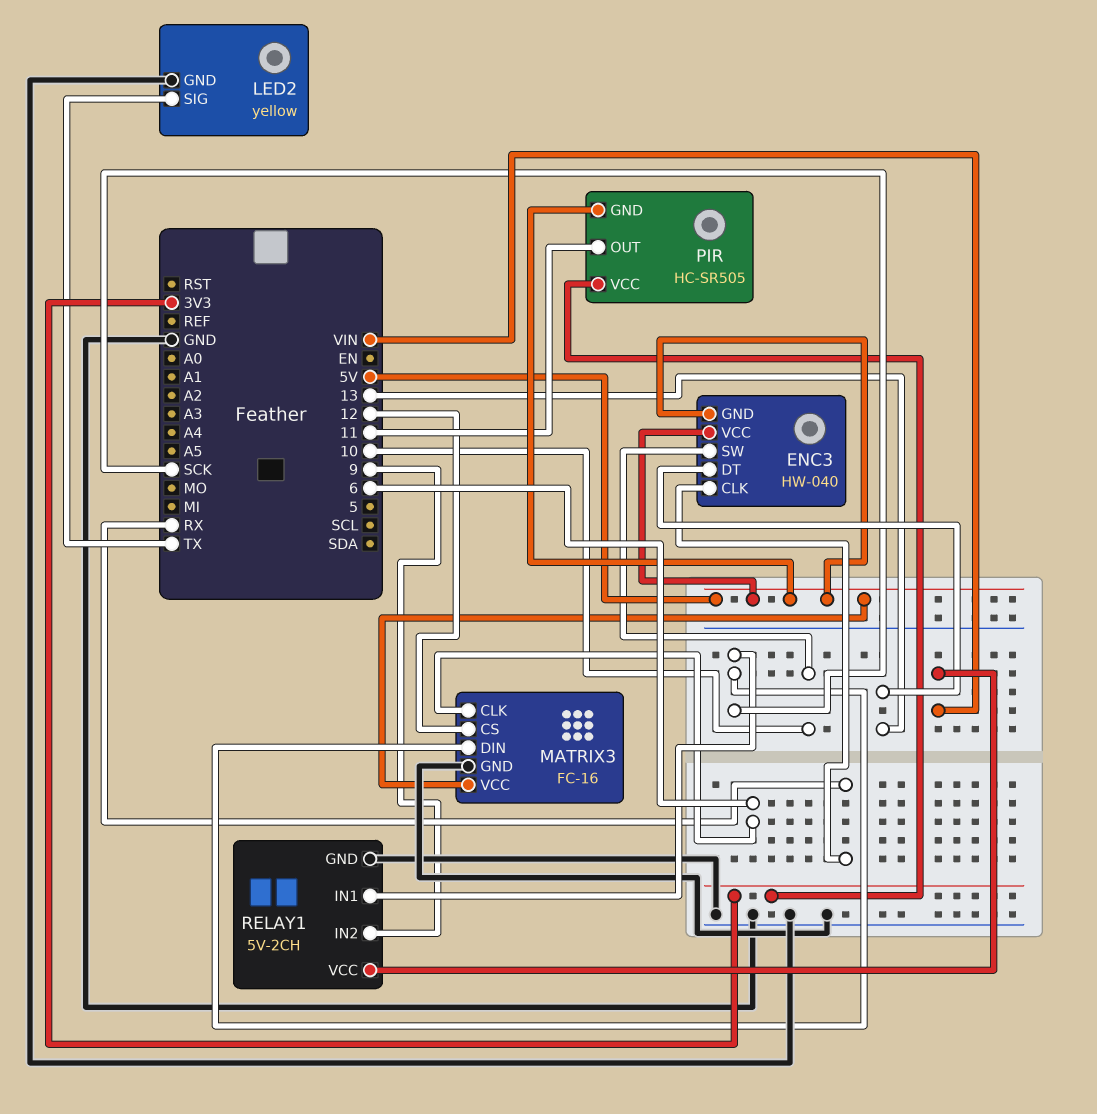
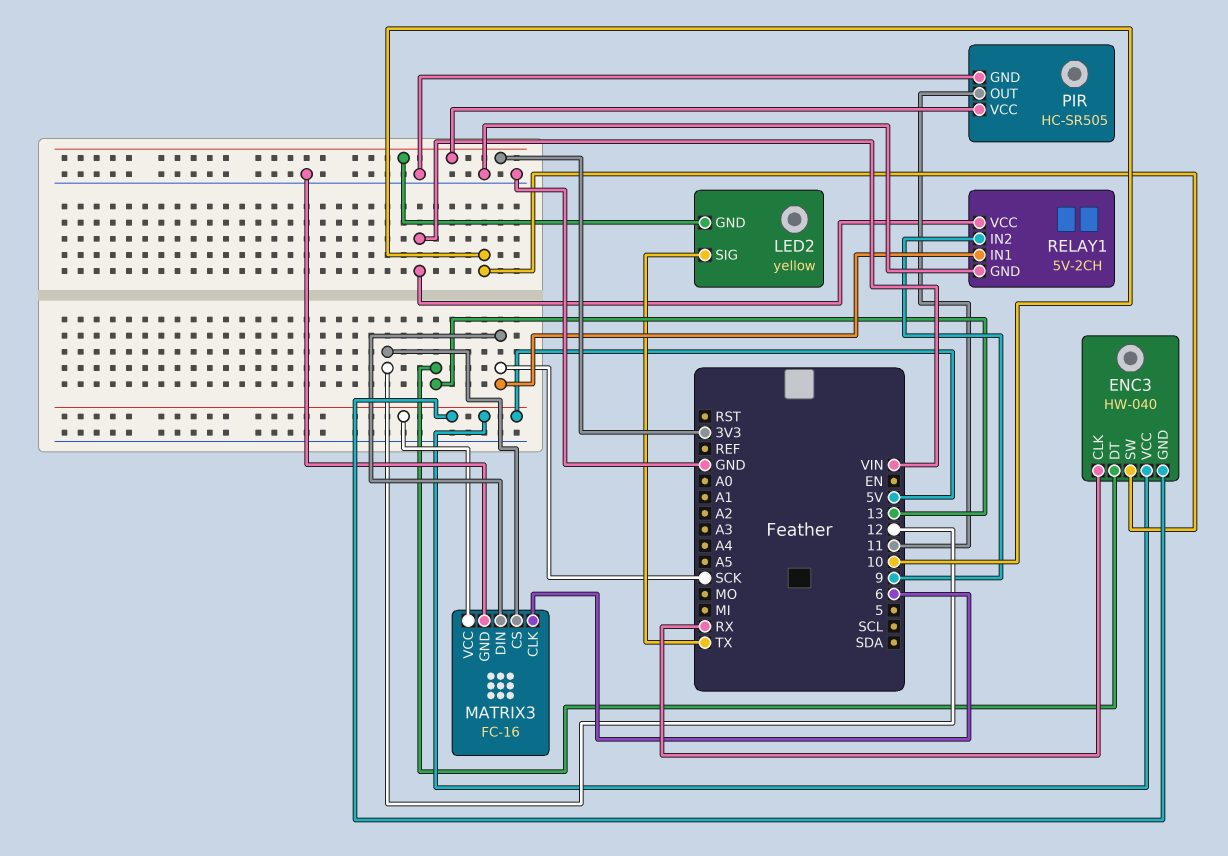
LED2 pin GND: GND -> 3V3
PIR pin GND: 5V -> GND

